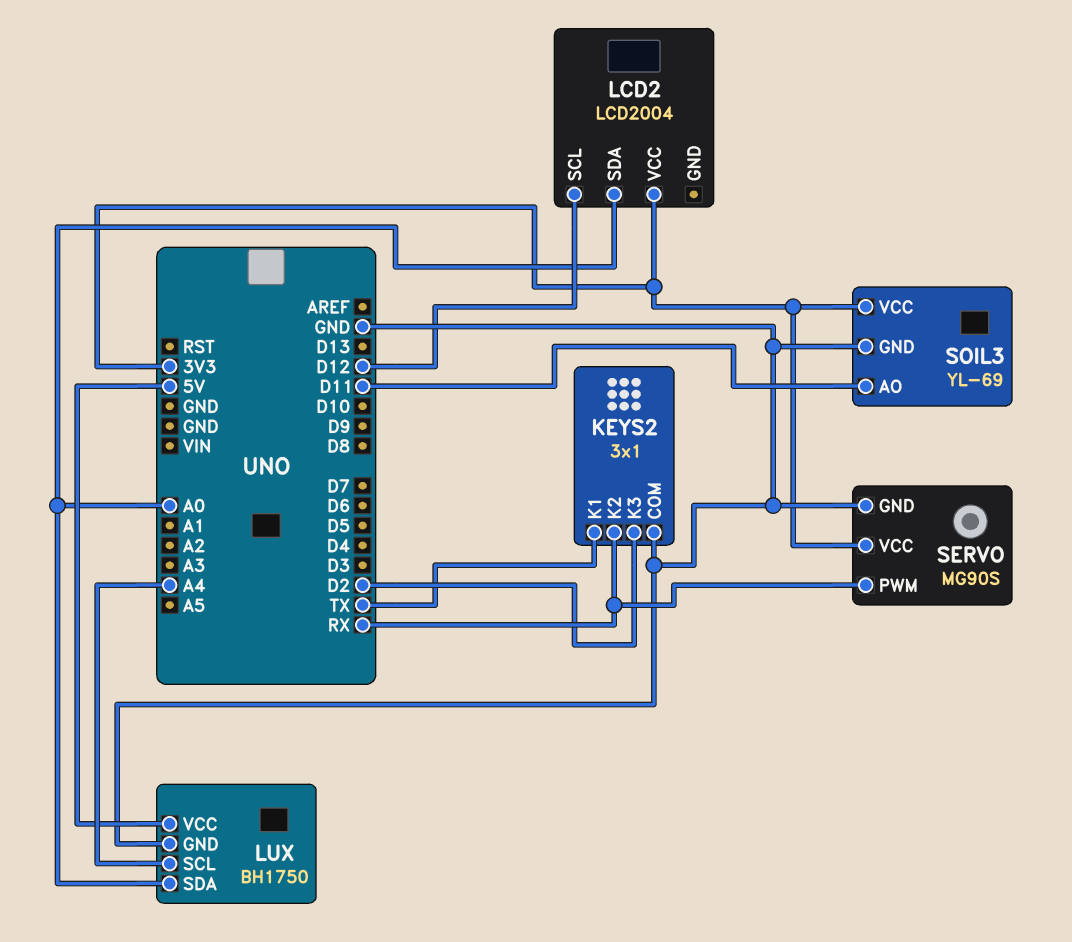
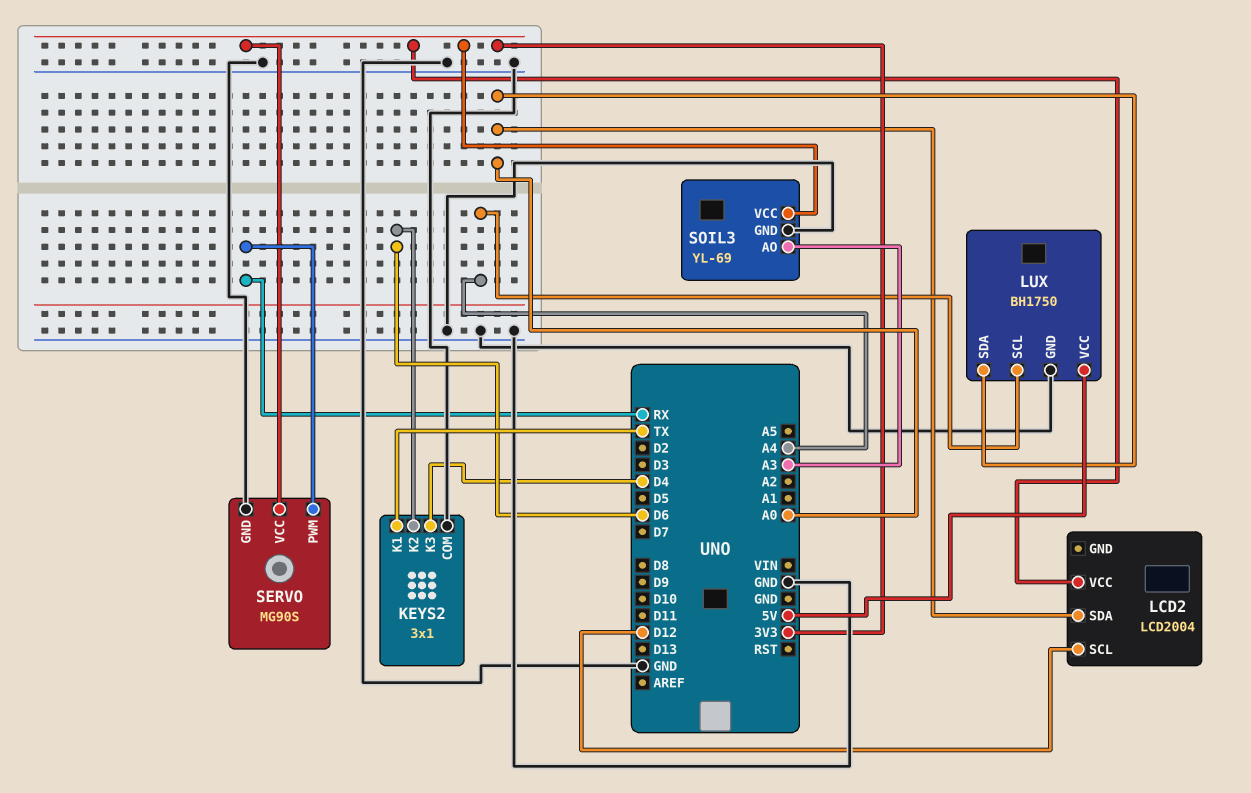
KEYS2 pin K2: RX -> D6
KEYS2 pin K3: D2 -> D4
SOIL3 pin AO: D11 -> A3

